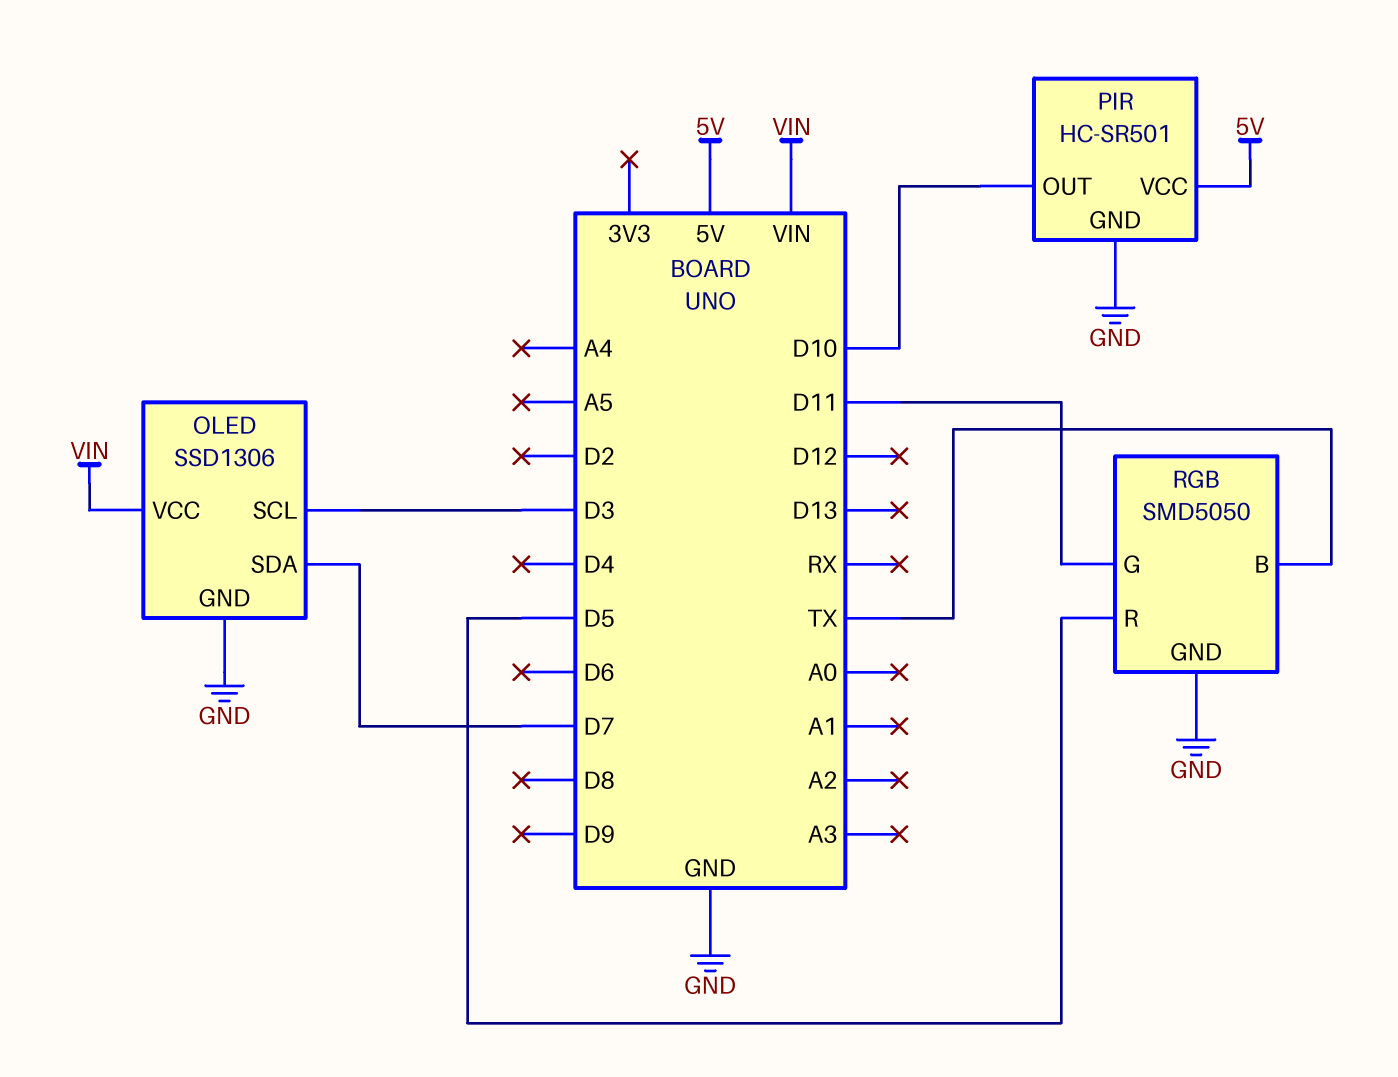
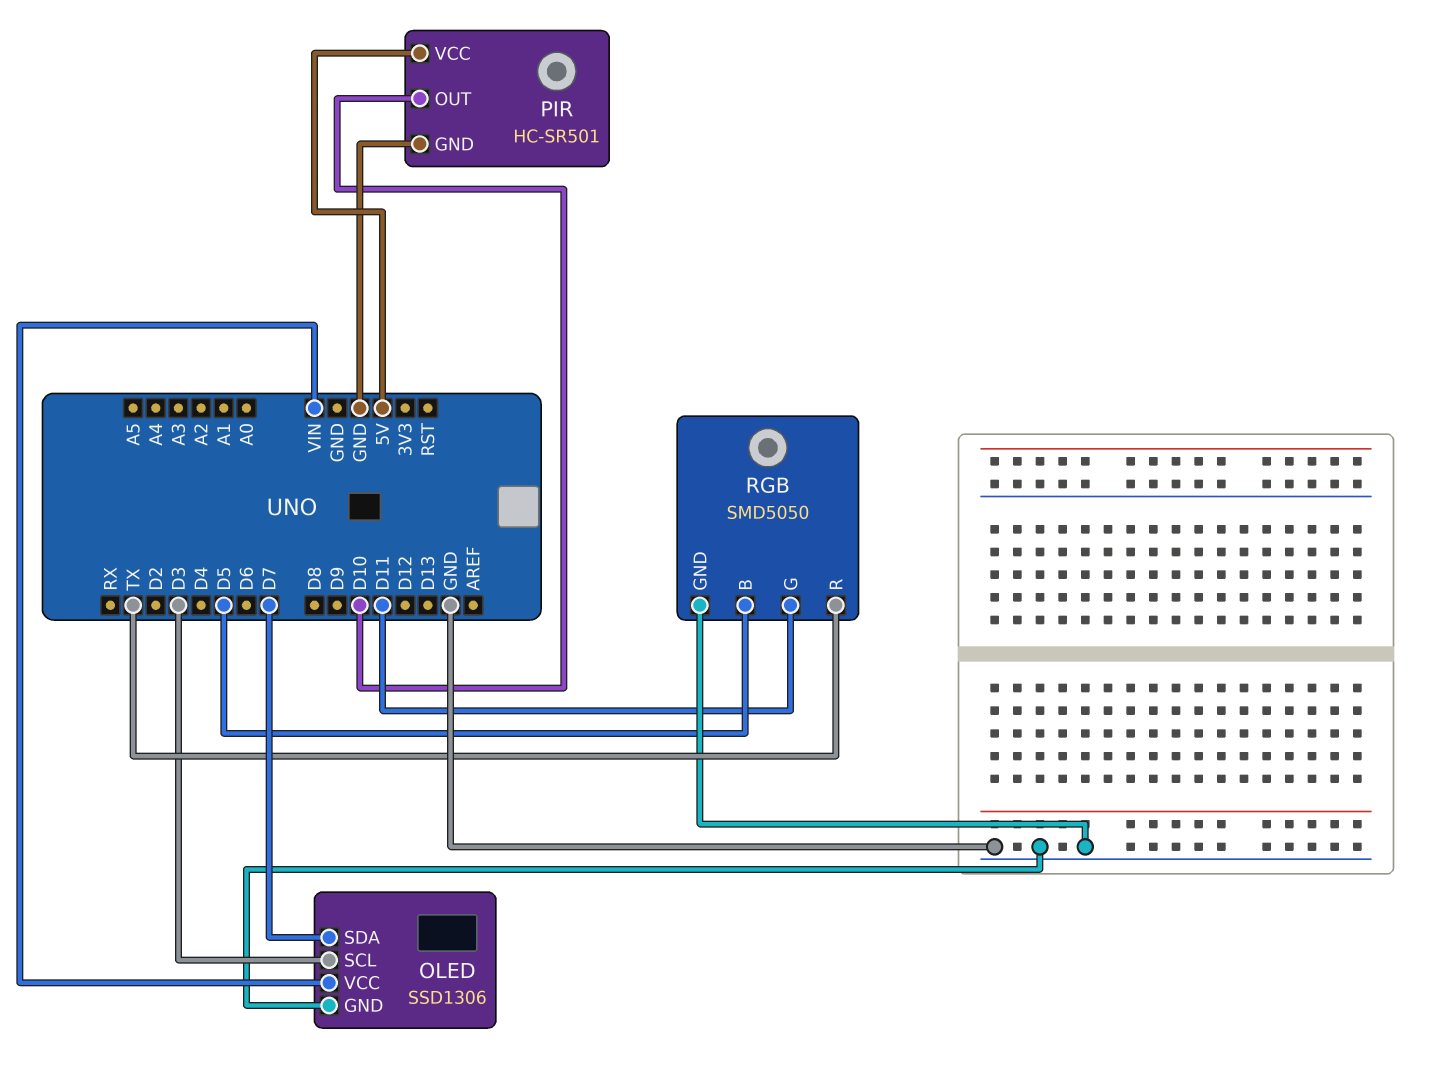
RGB pin B: TX -> D5
RGB pin R: D5 -> TX

